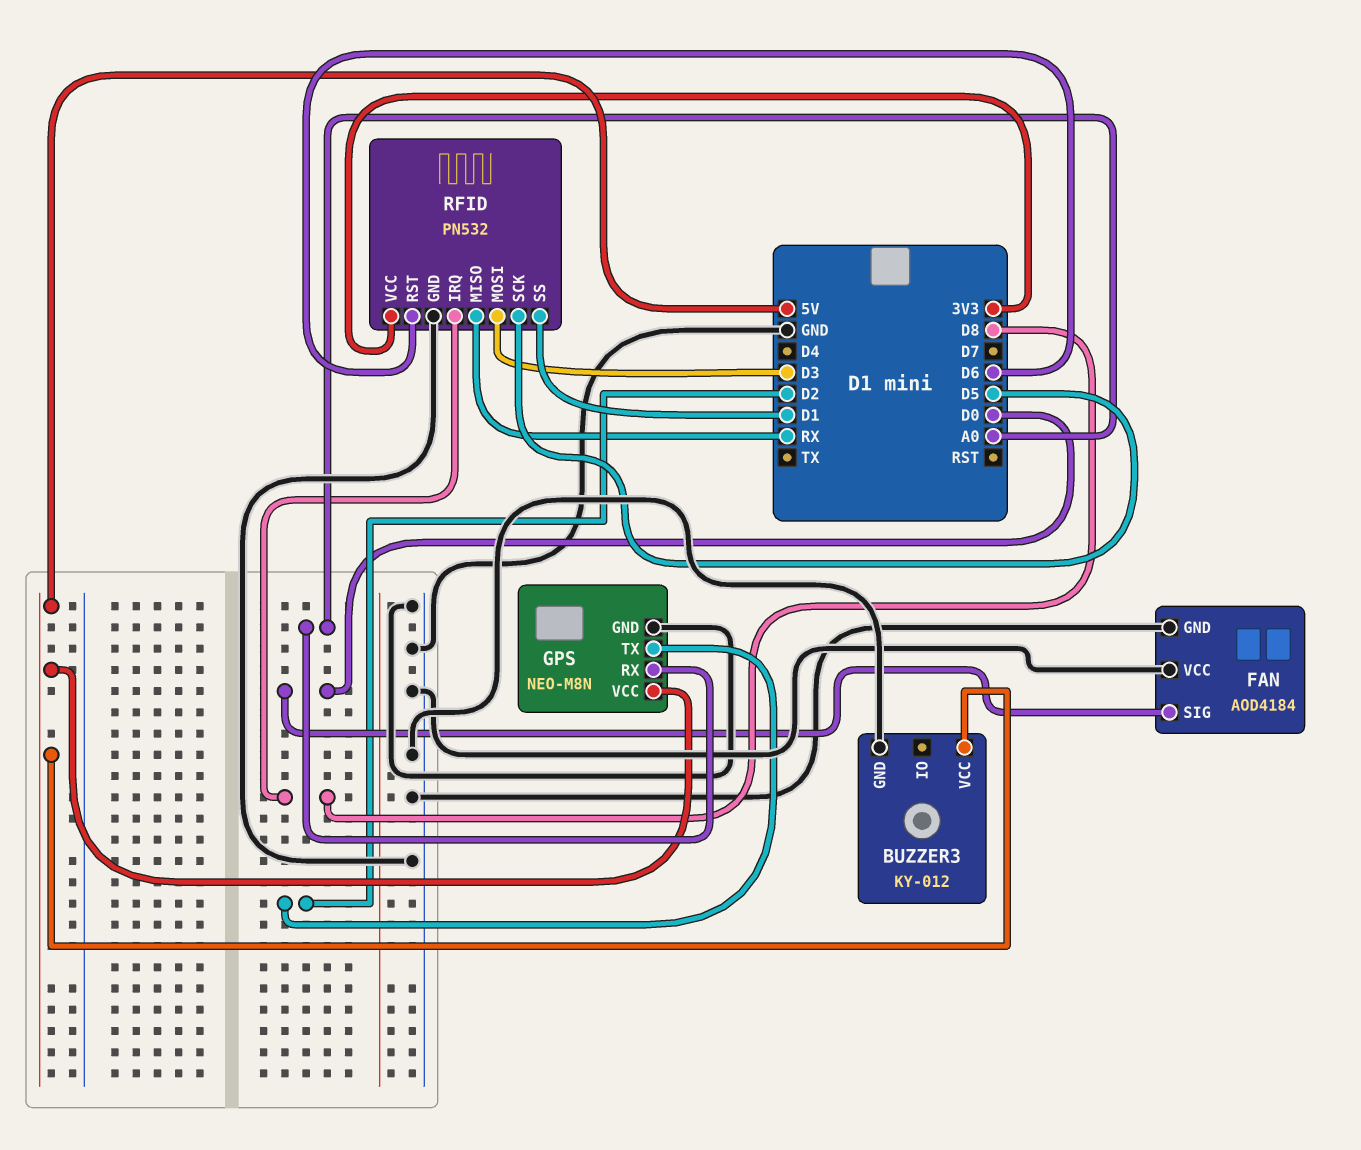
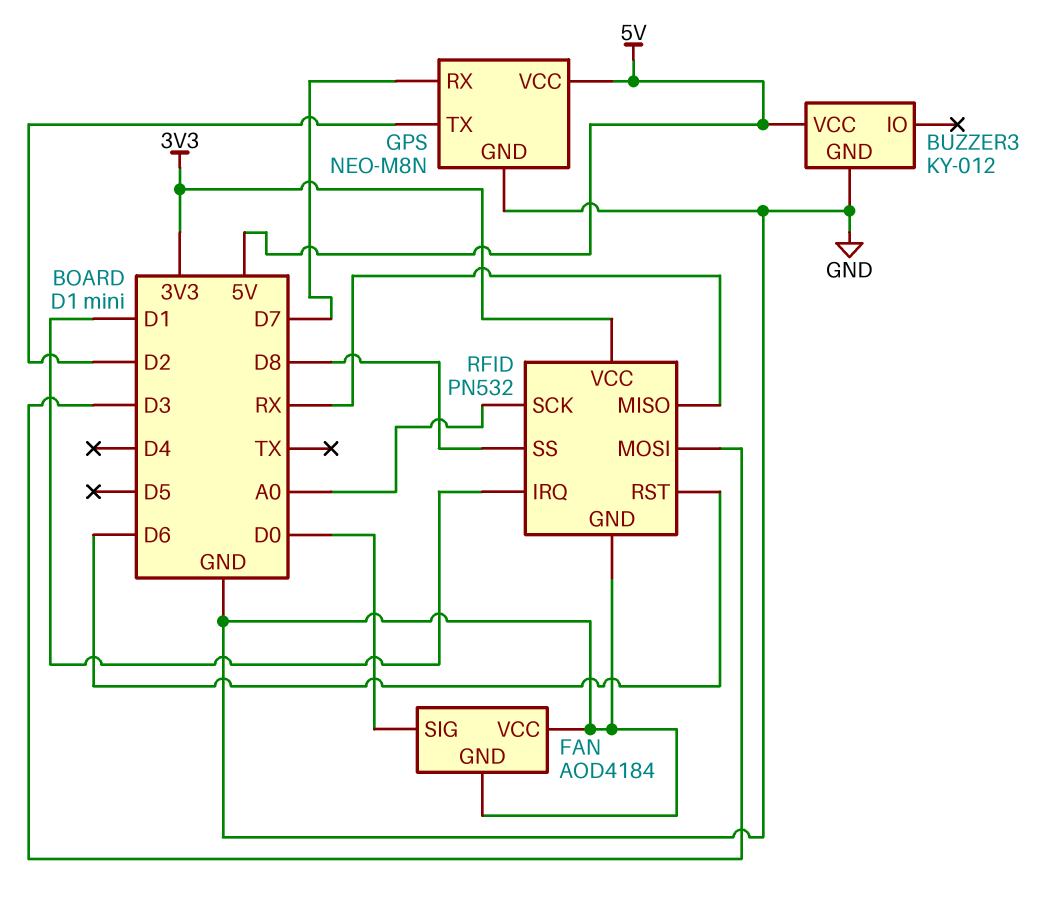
GPS pin RX: A0 -> D7
RFID pin IRQ: D8 -> D1
RFID pin SCK: D5 -> A0
RFID pin SS: D1 -> D8

